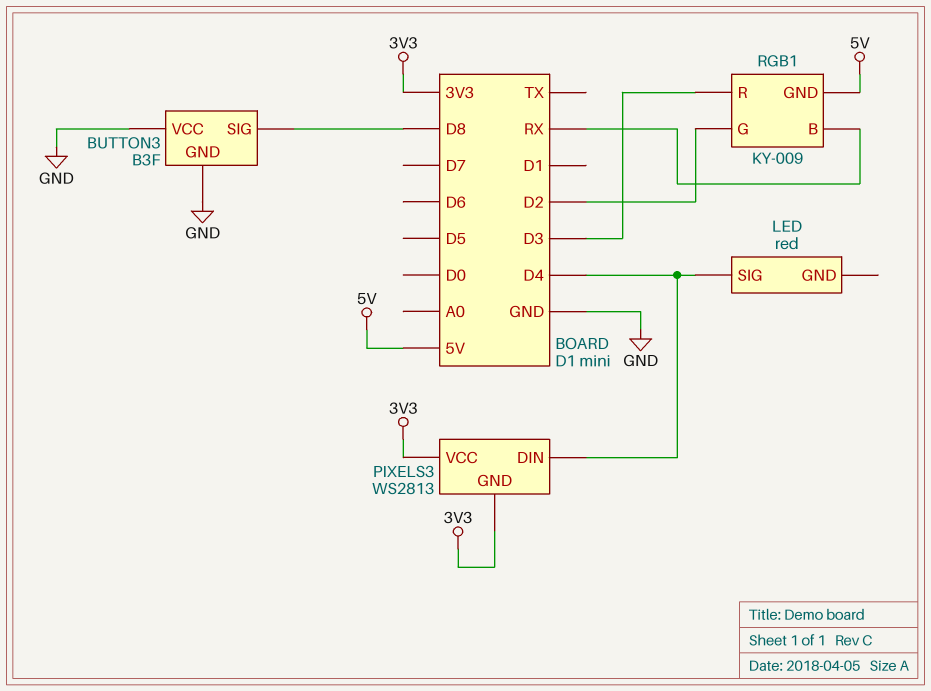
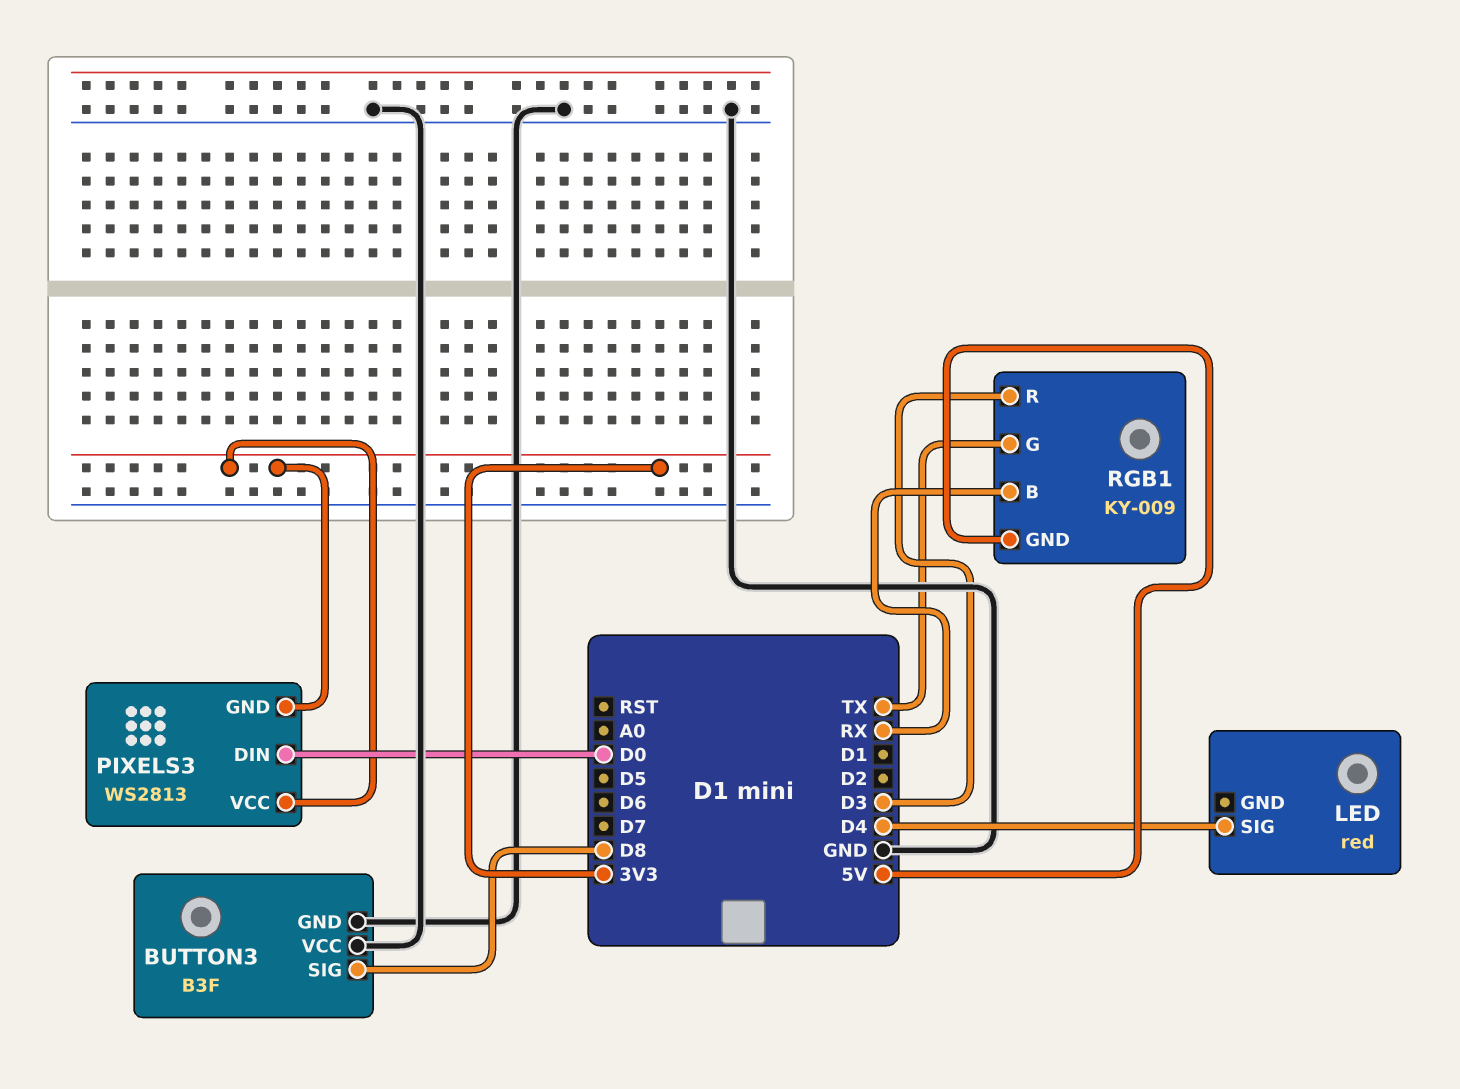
PIXELS3 pin DIN: D4 -> D0
RGB1 pin G: D2 -> TX

